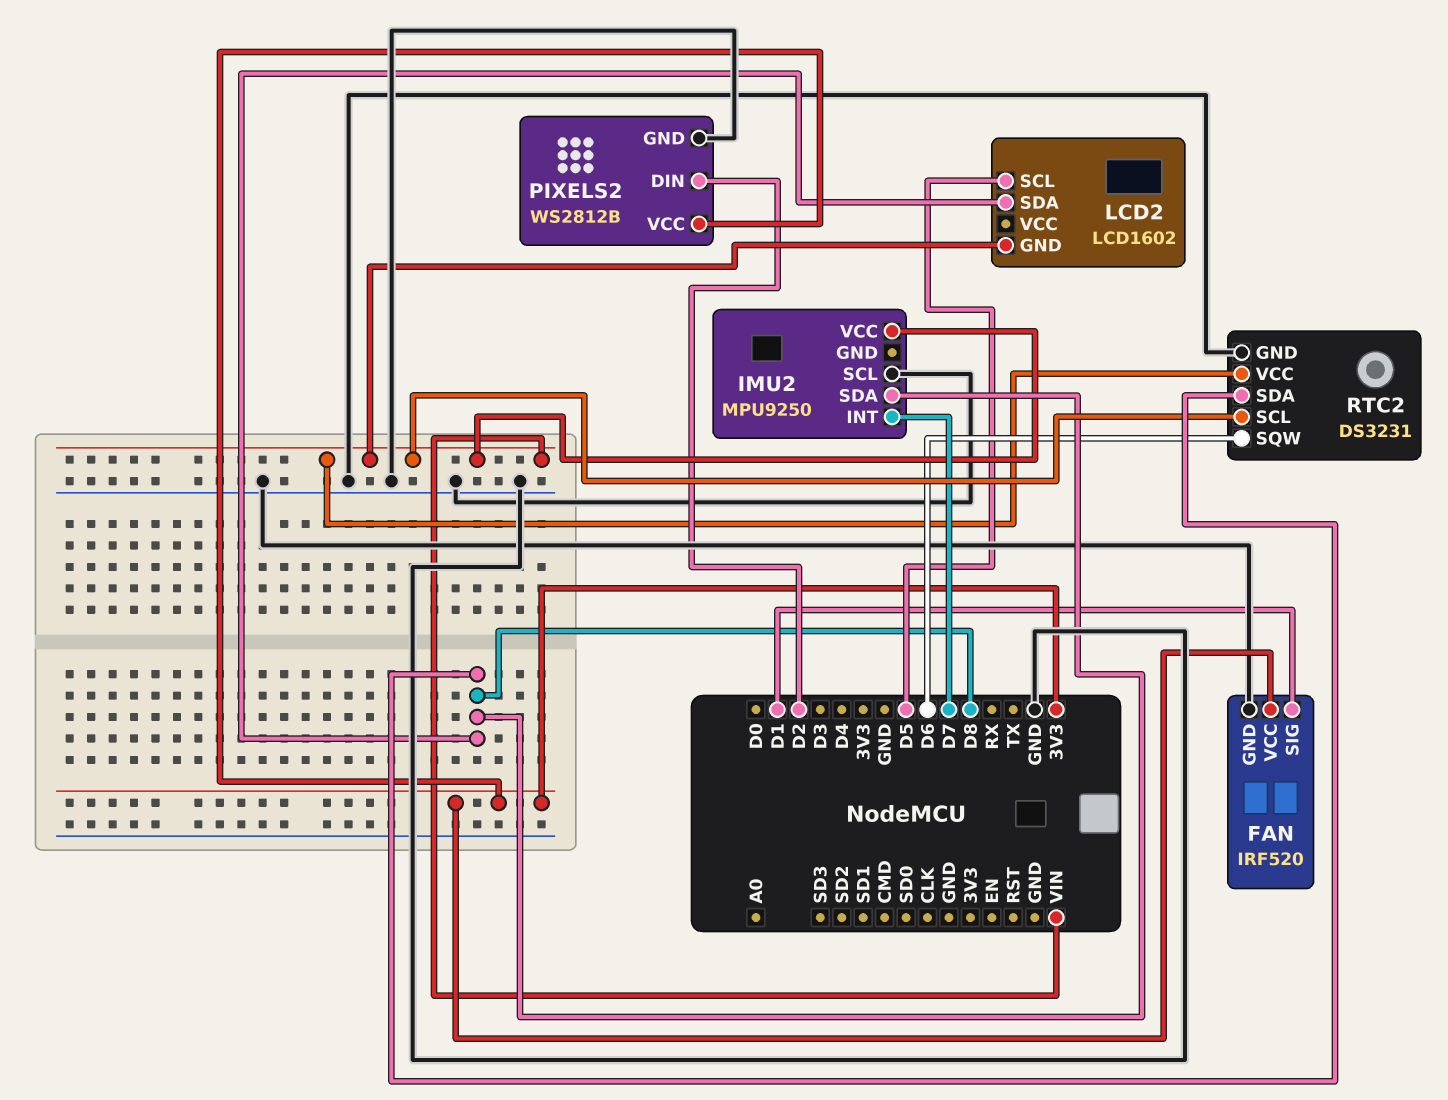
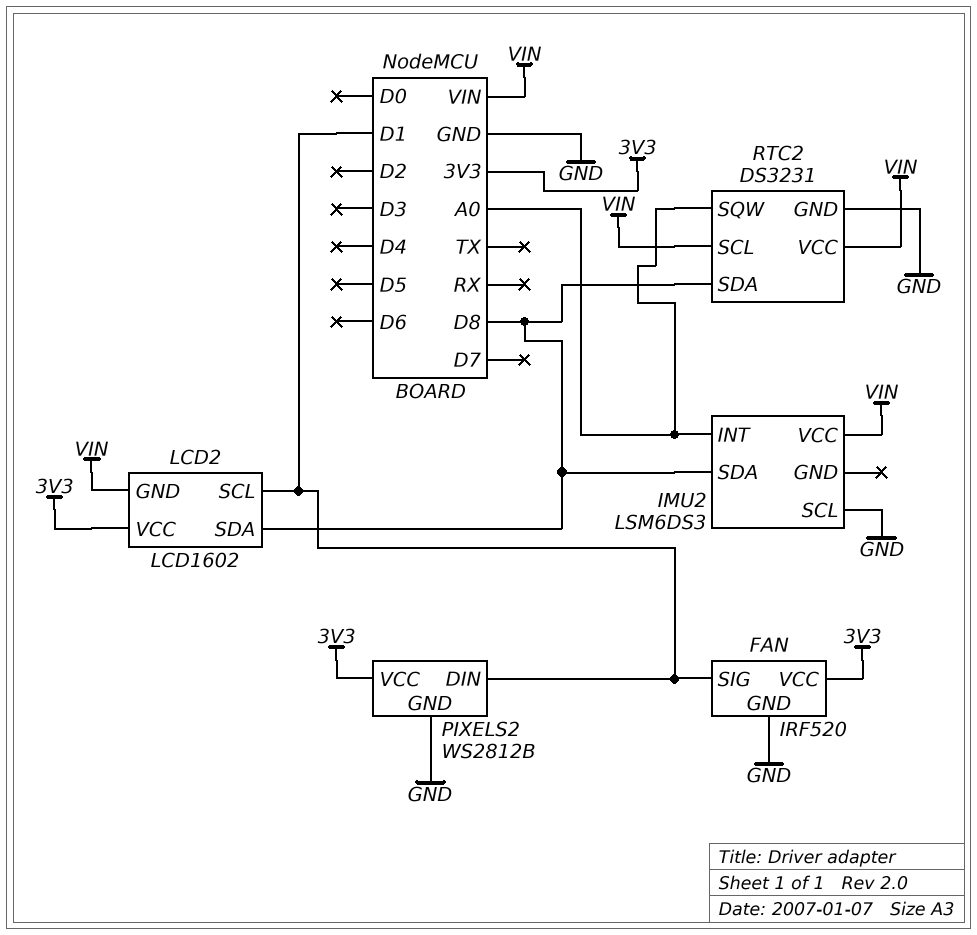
IMU2: MPU9250 -> LSM6DS3
IMU2 pin INT: D7 -> A0
LCD2 pin SCL: D5 -> D1
LCD2 pin VCC: none -> 3V3
PIXELS2 pin DIN: D2 -> D1
RTC2 pin SQW: D6 -> A0

